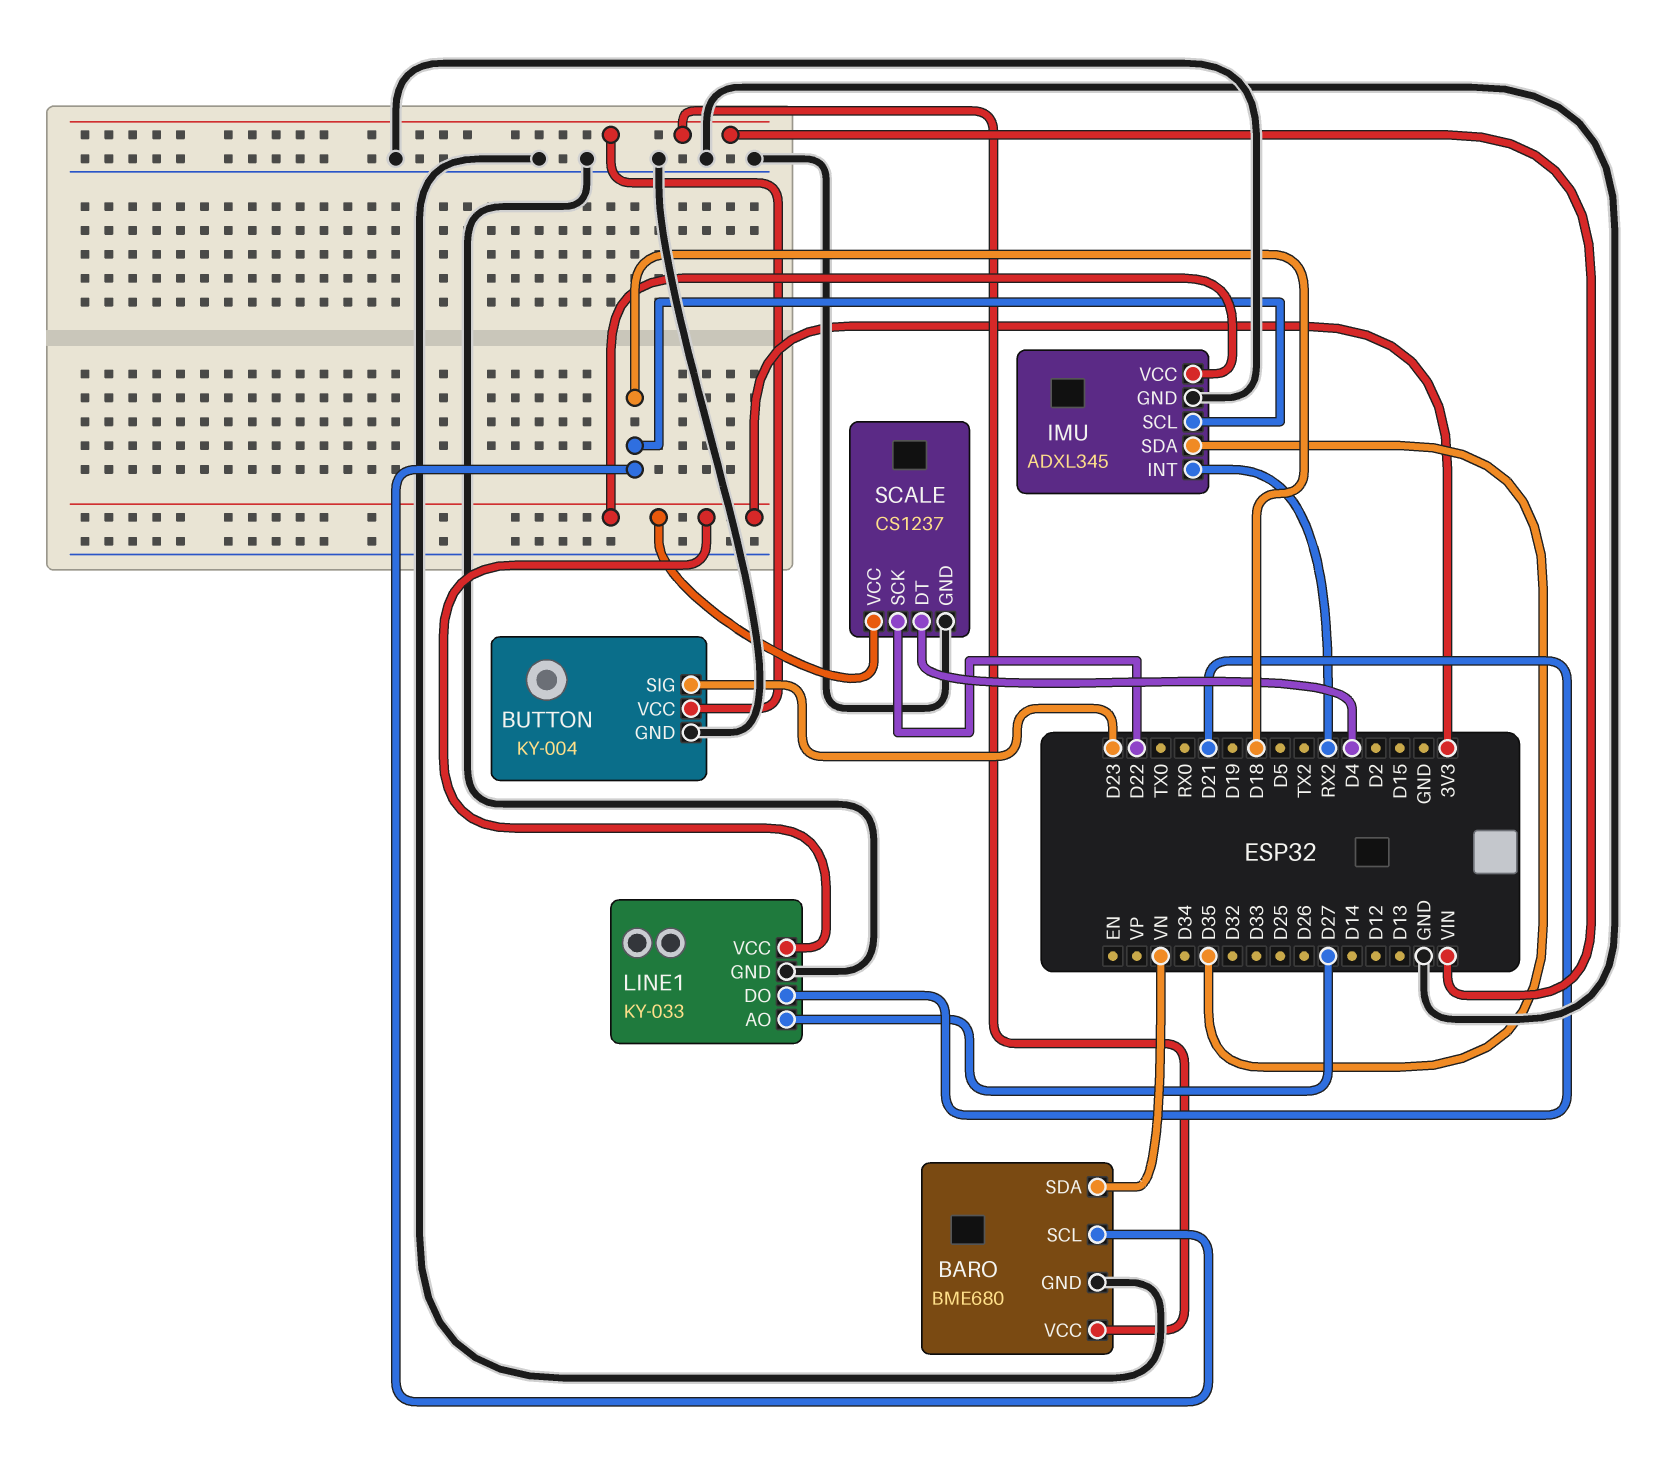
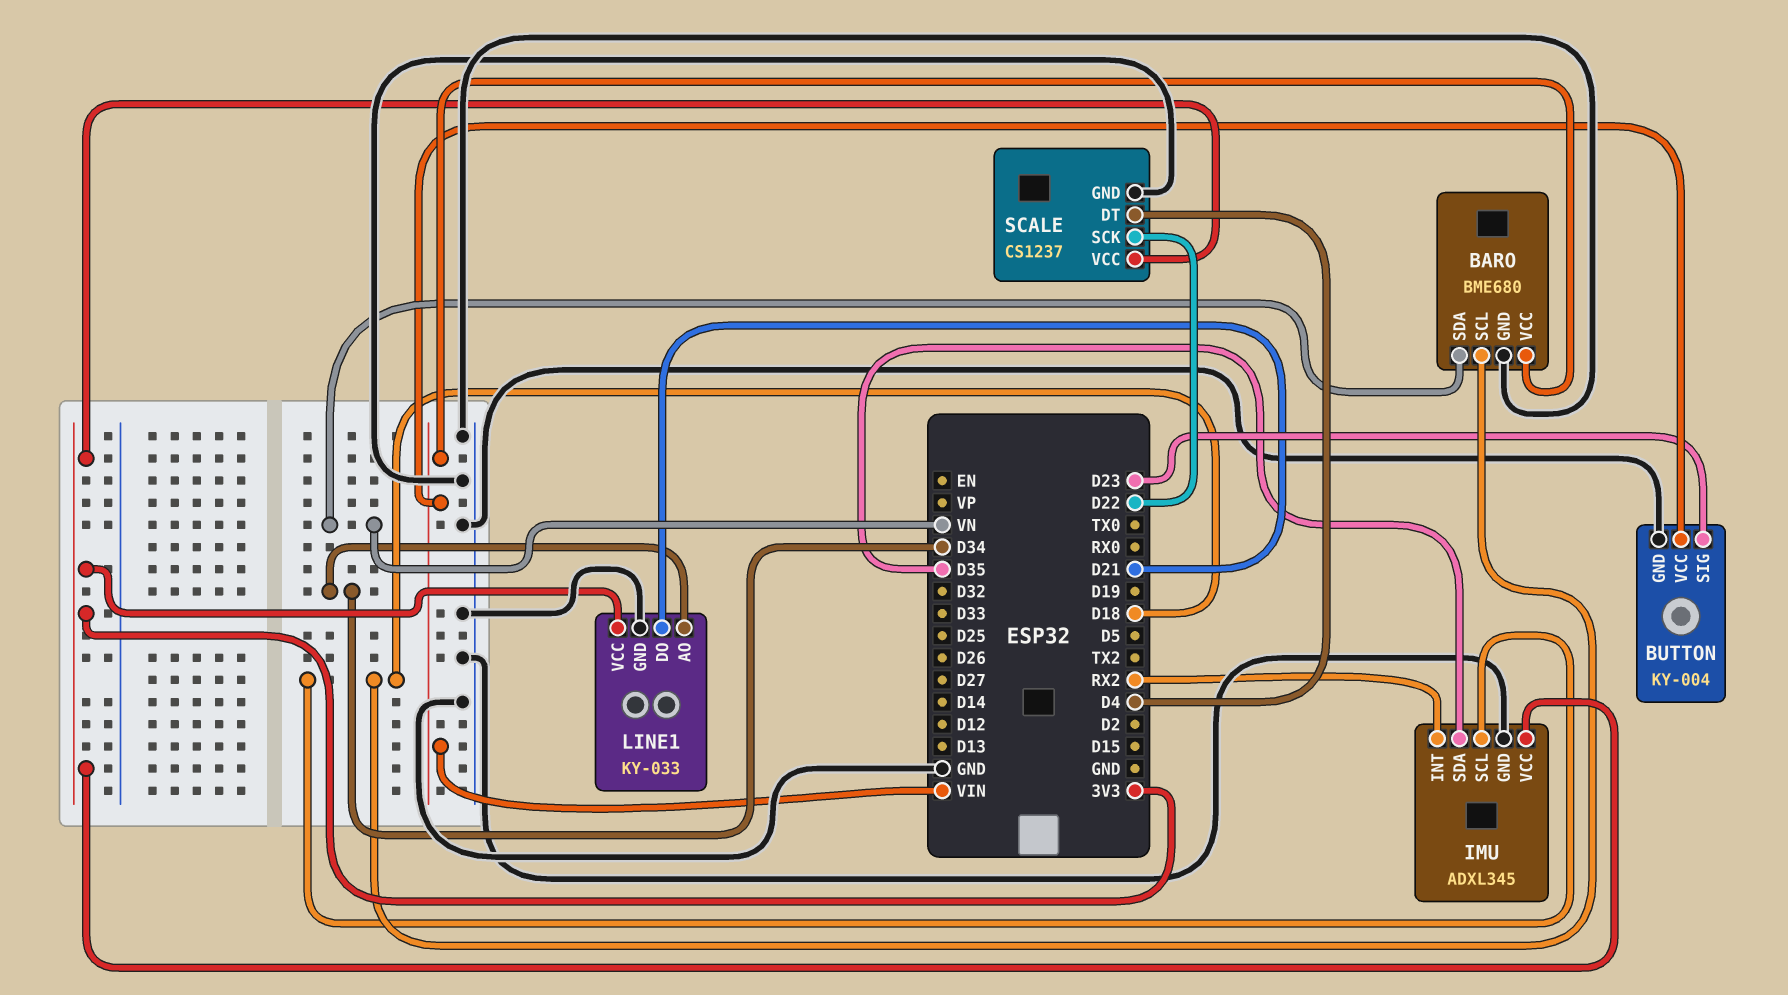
LINE1 pin AO: D27 -> D34

